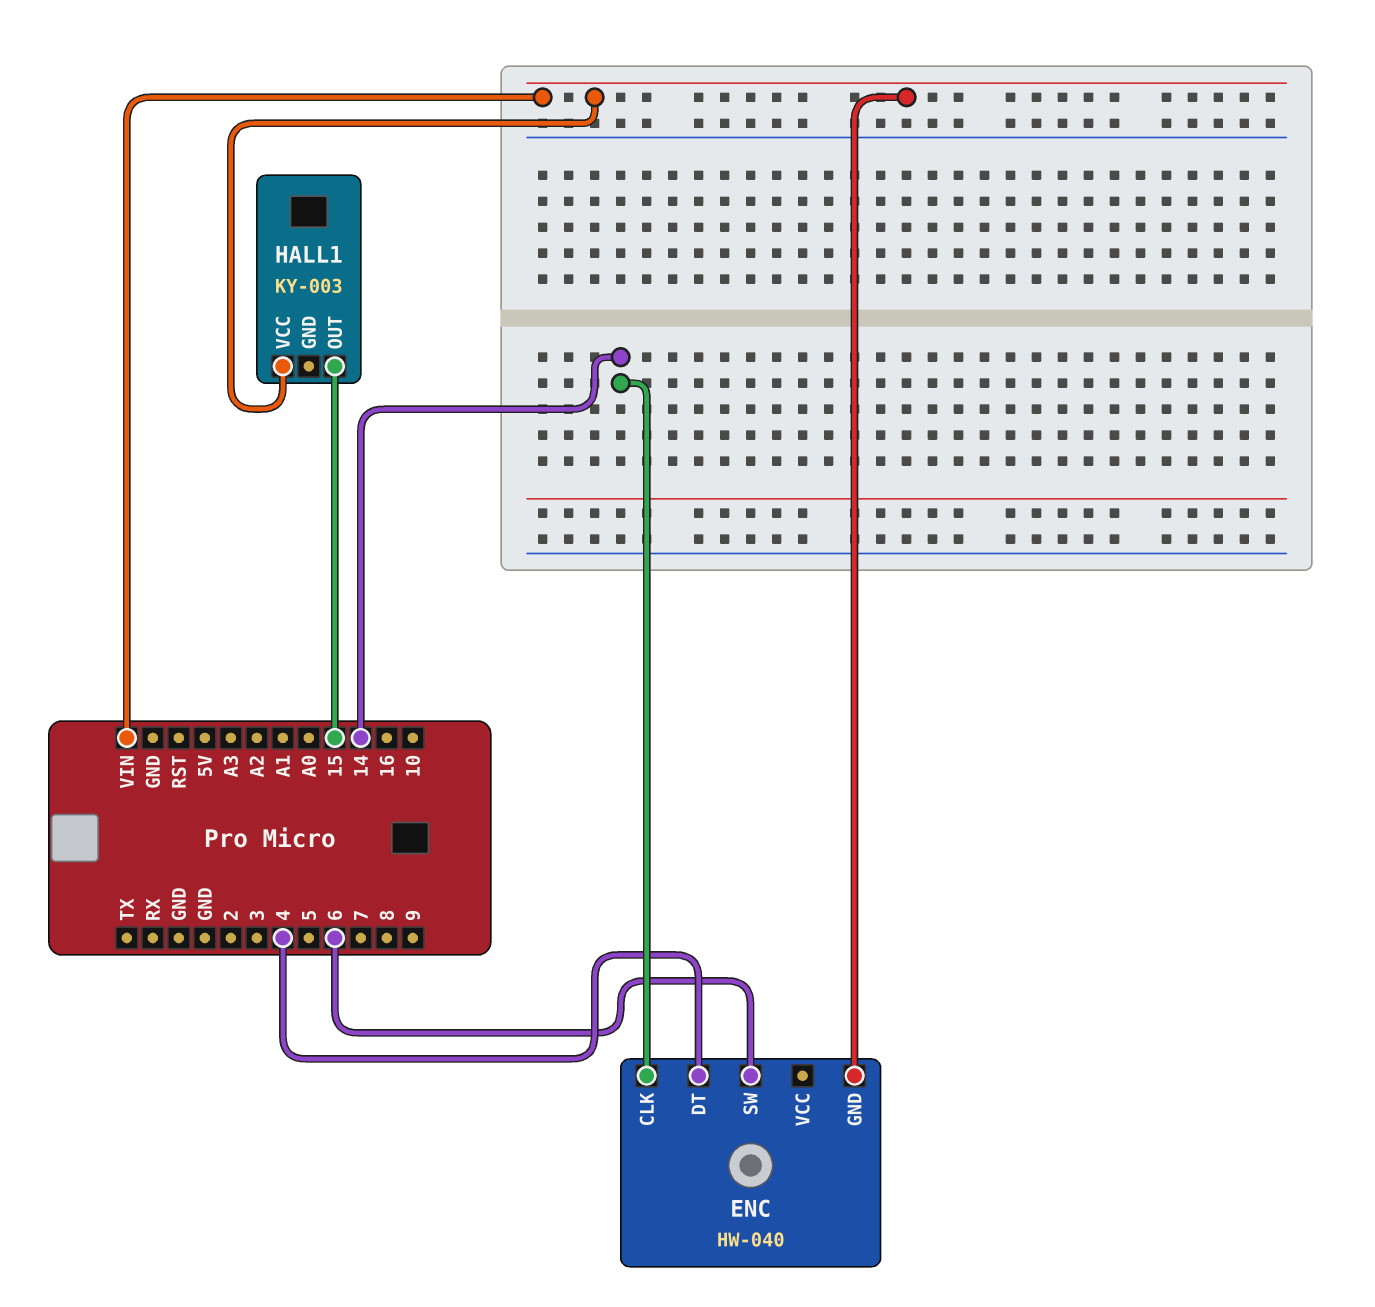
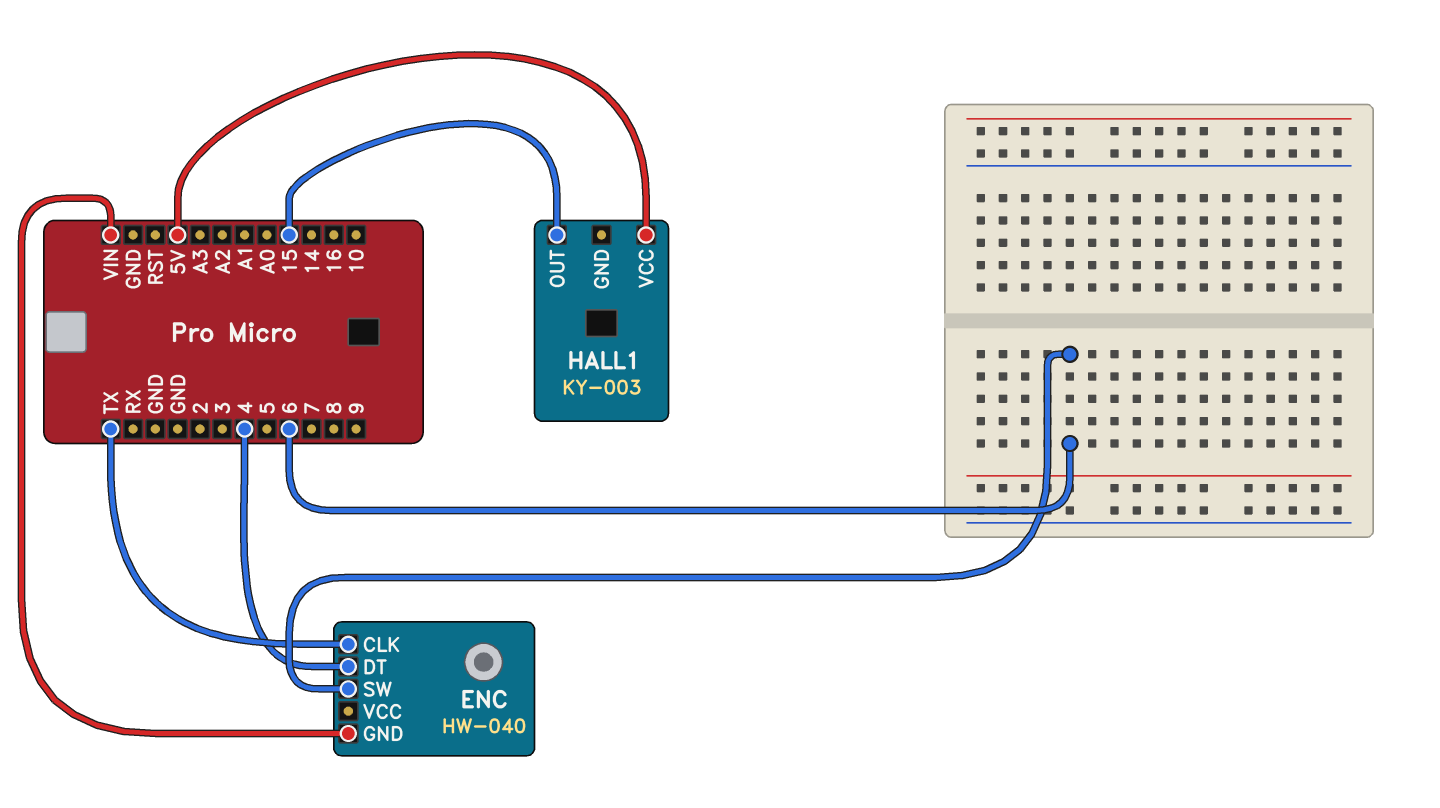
ENC pin CLK: 14 -> TX
HALL1 pin VCC: VIN -> 5V

